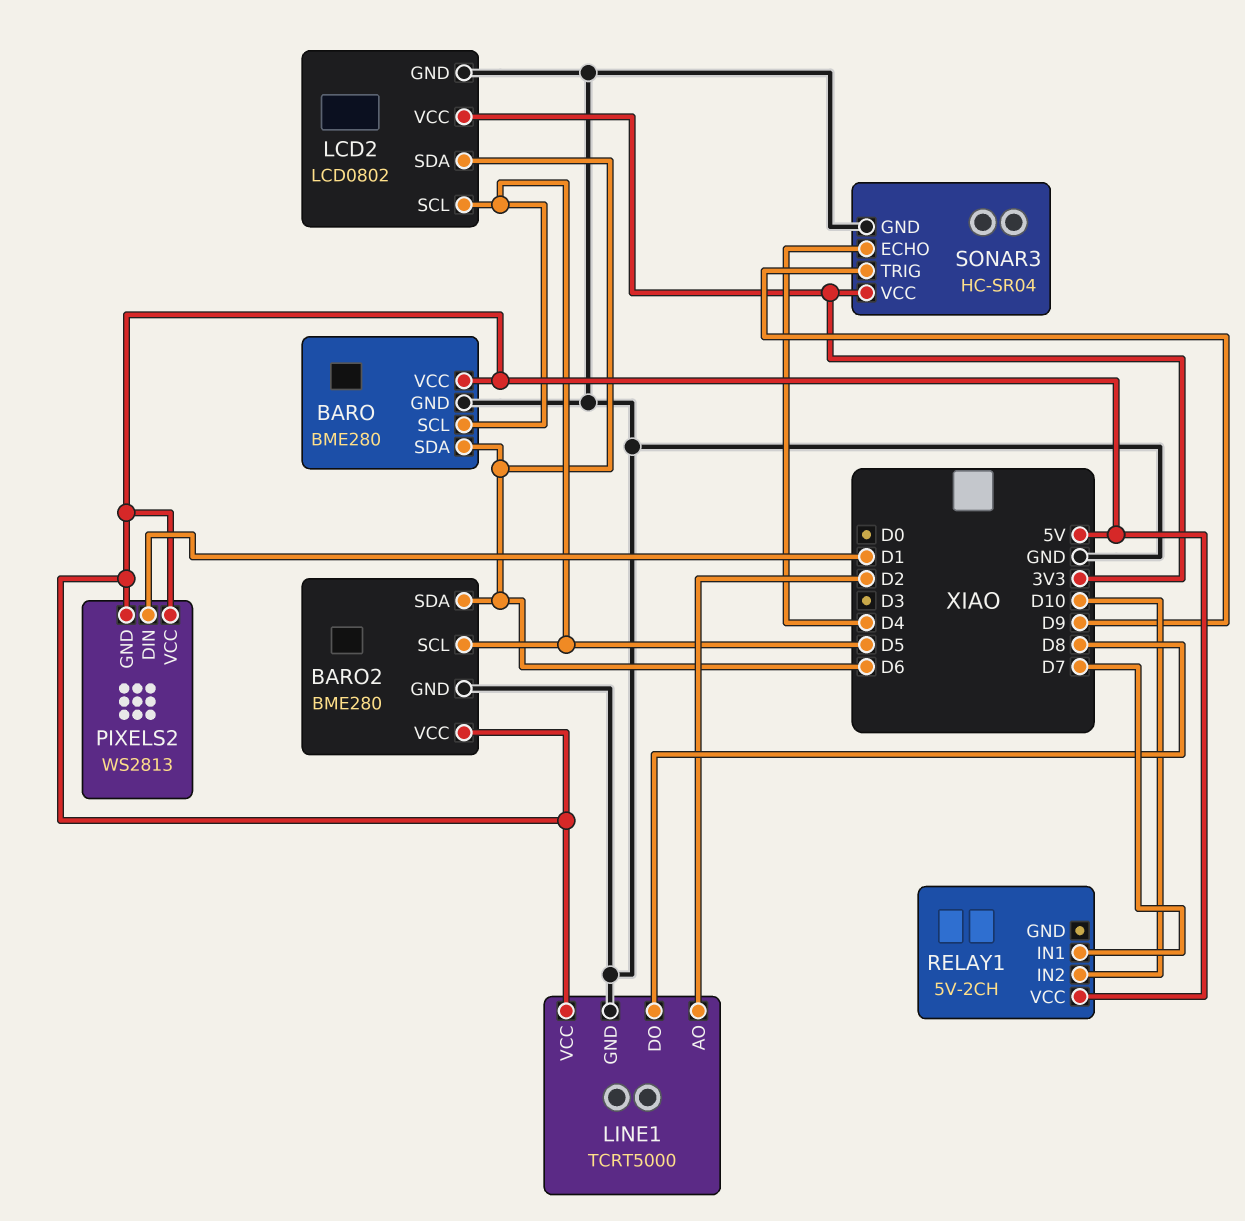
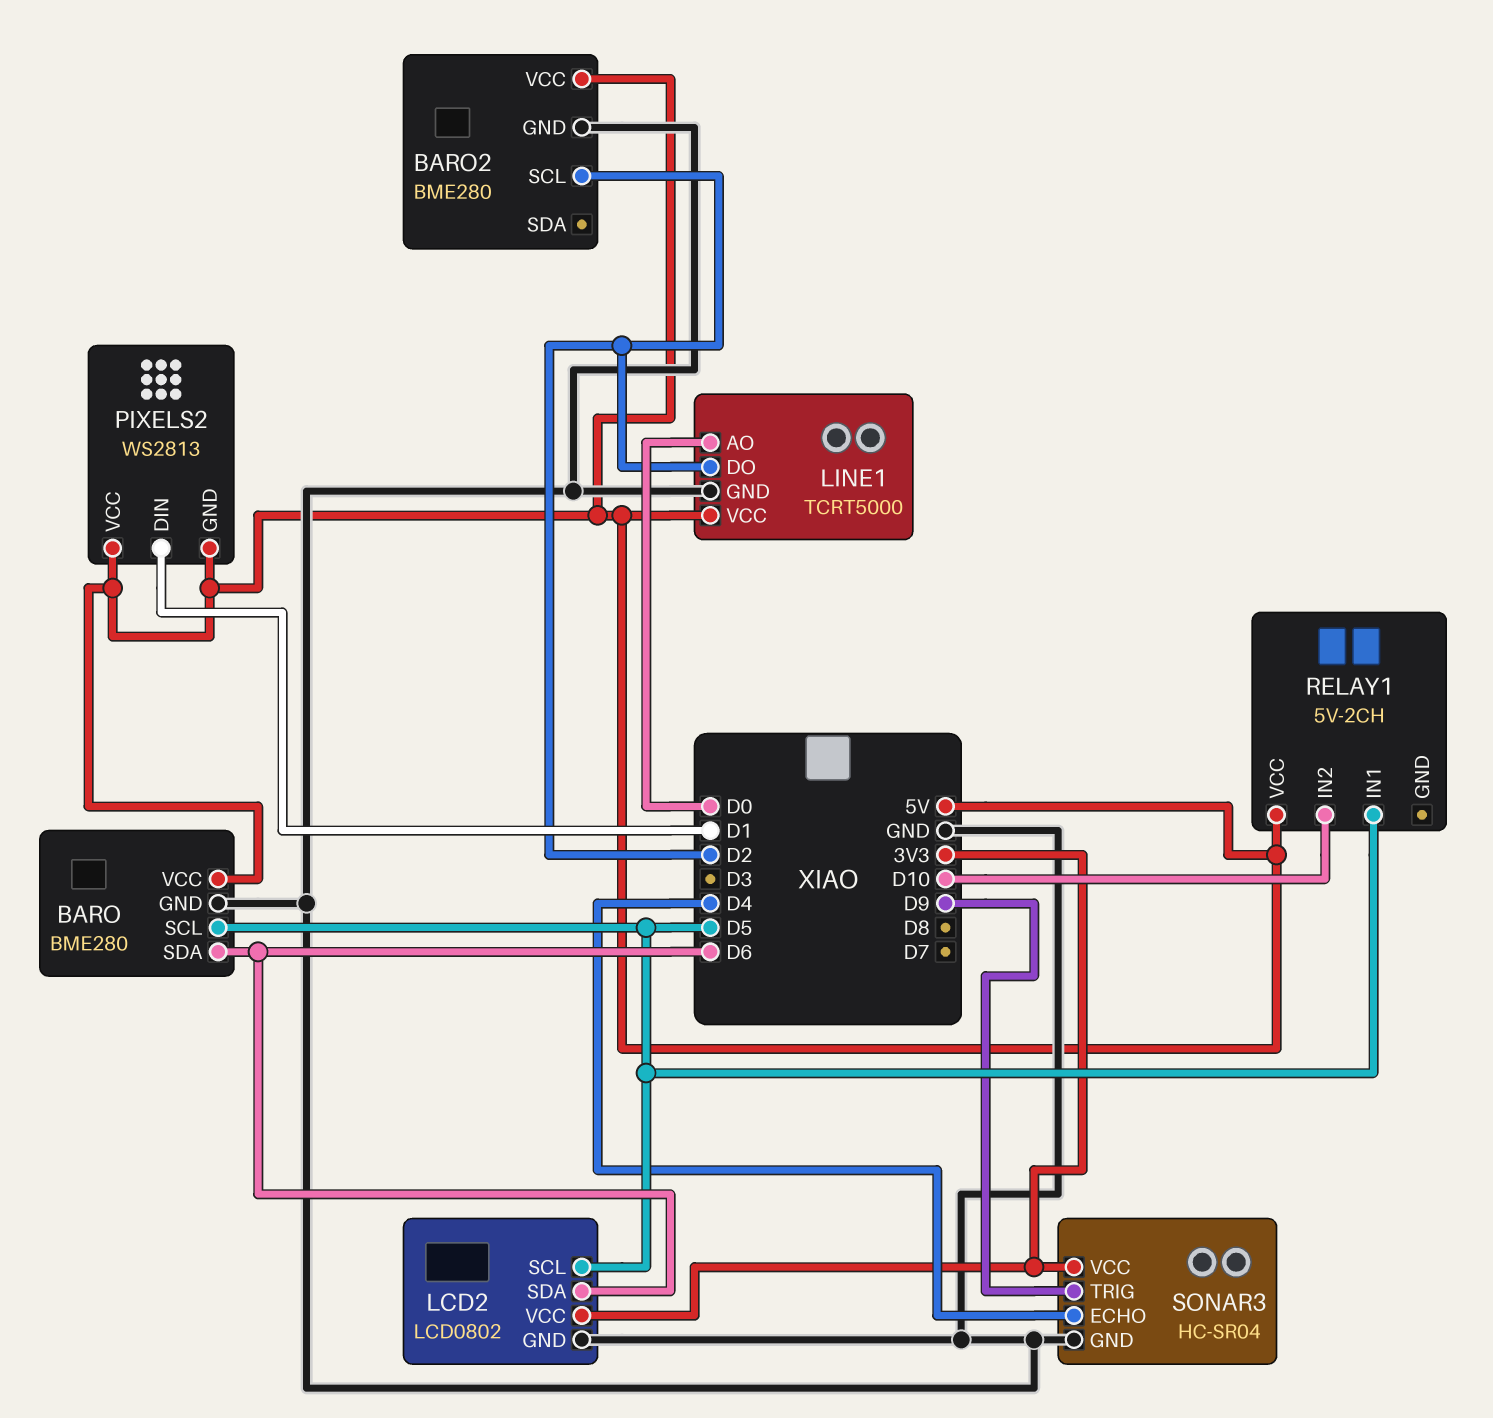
BARO2 pin SCL: D5 -> D2
BARO2 pin SDA: D6 -> none
LINE1 pin AO: D2 -> D0
LINE1 pin DO: D8 -> D2
RELAY1 pin IN1: D7 -> D5

